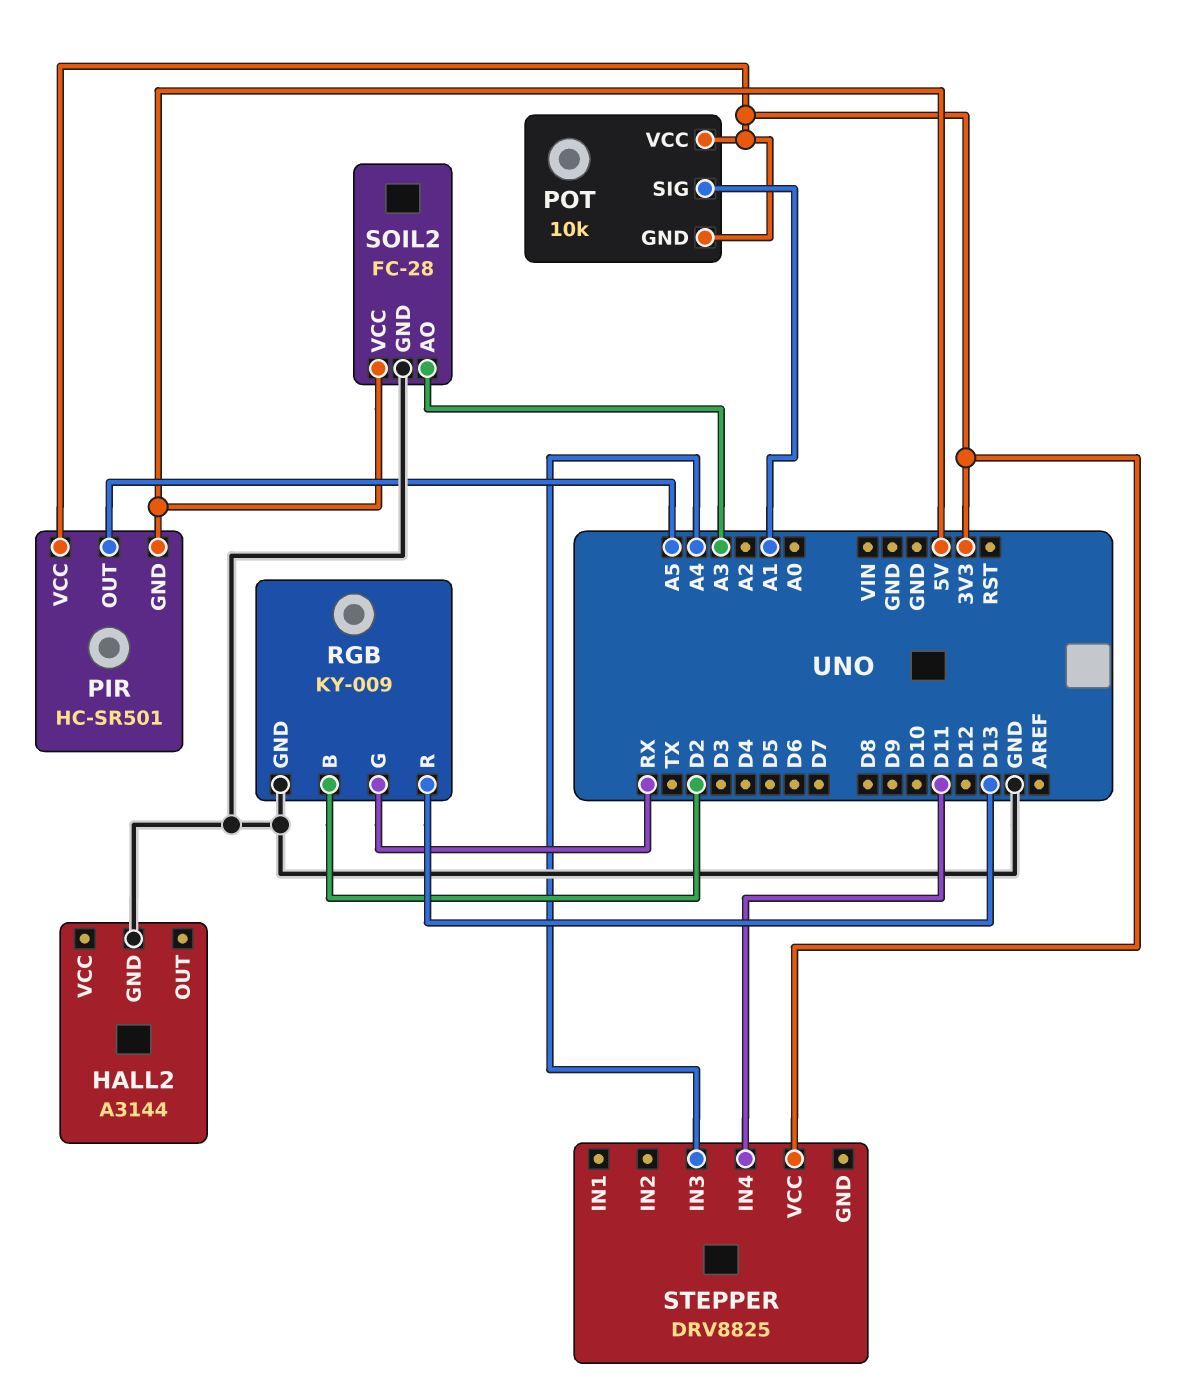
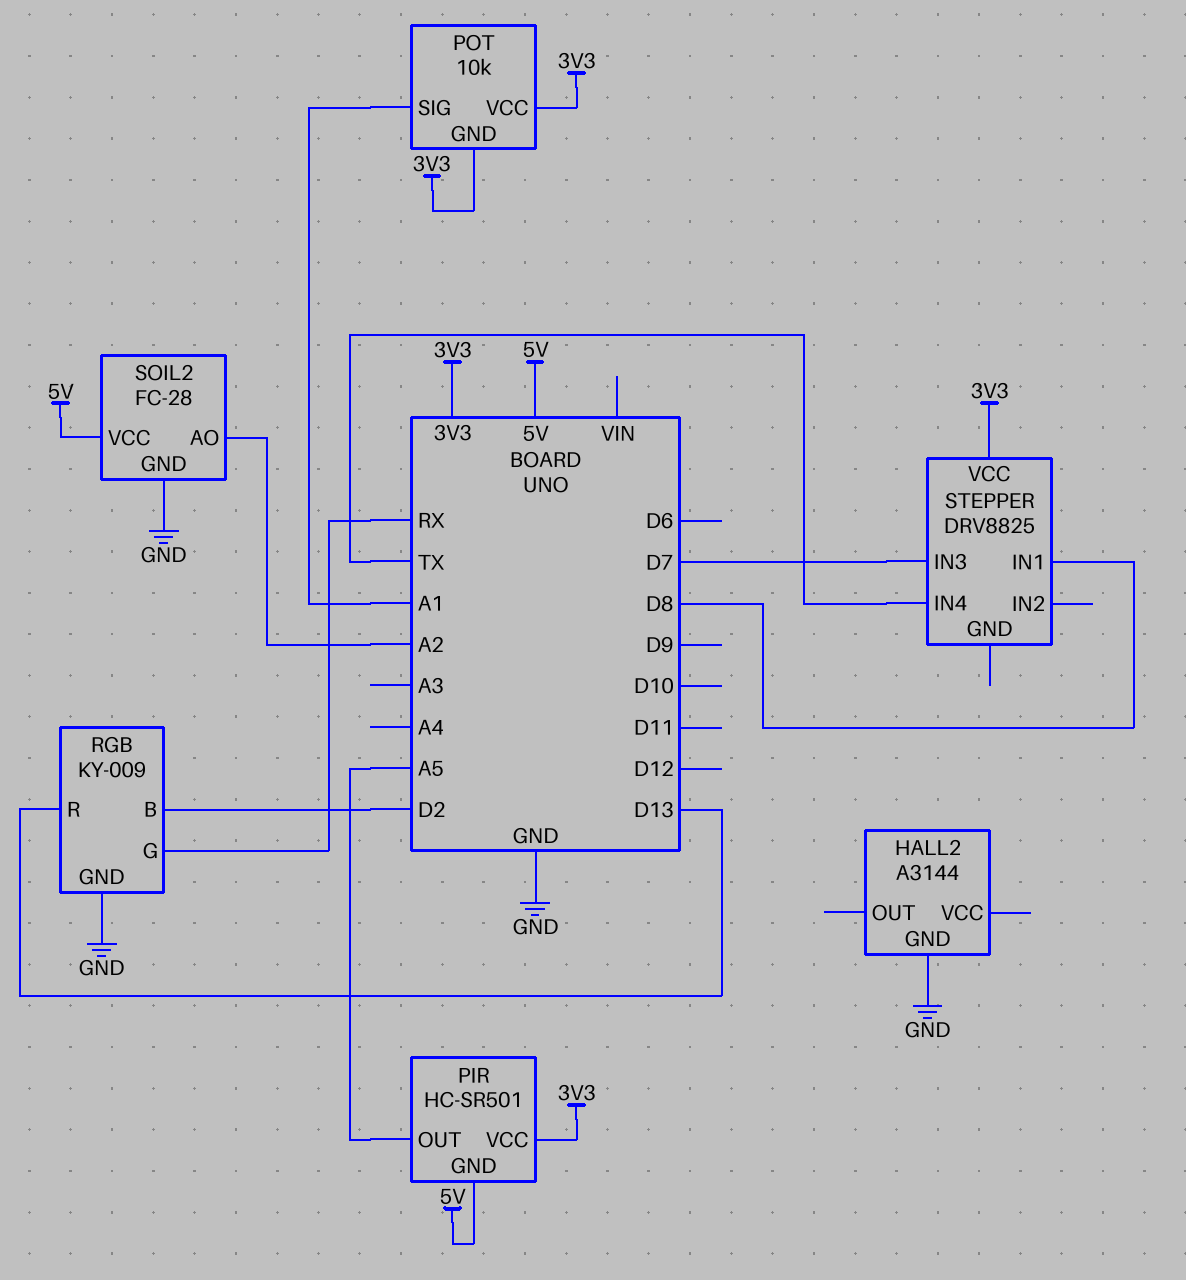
SOIL2 pin AO: A3 -> A2
STEPPER pin IN1: none -> D8
STEPPER pin IN3: A4 -> D7
STEPPER pin IN4: D11 -> TX

